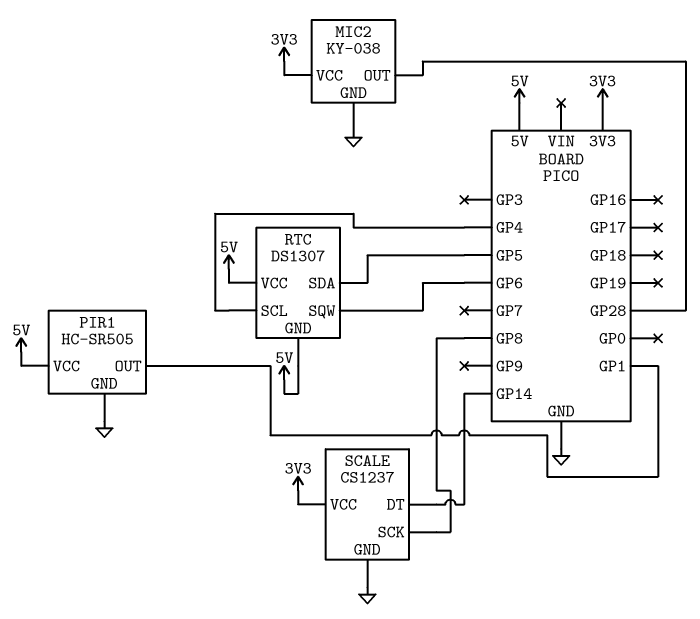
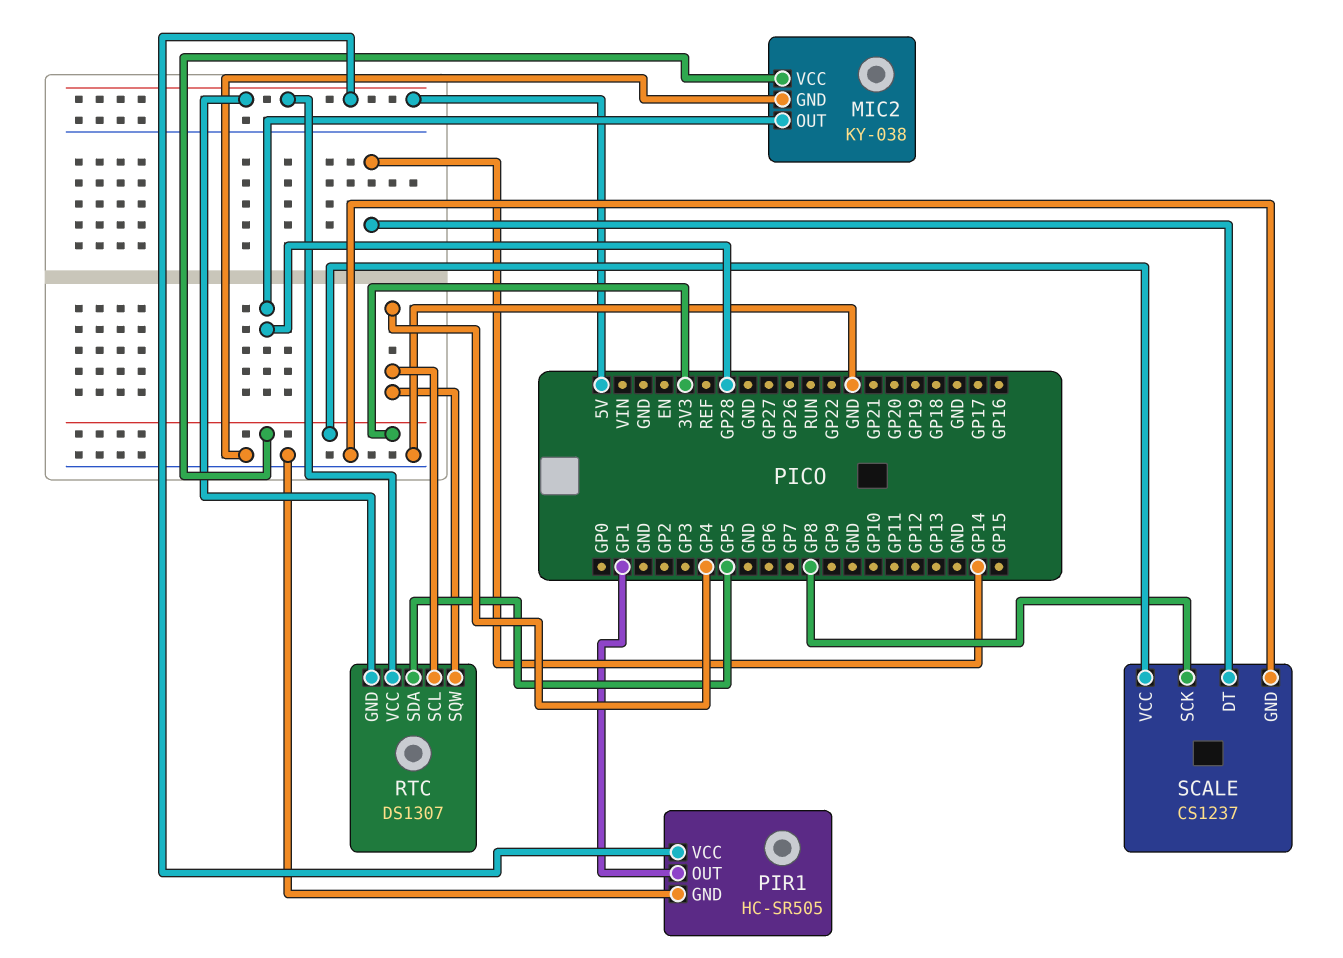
RTC pin SQW: GP6 -> GP4

